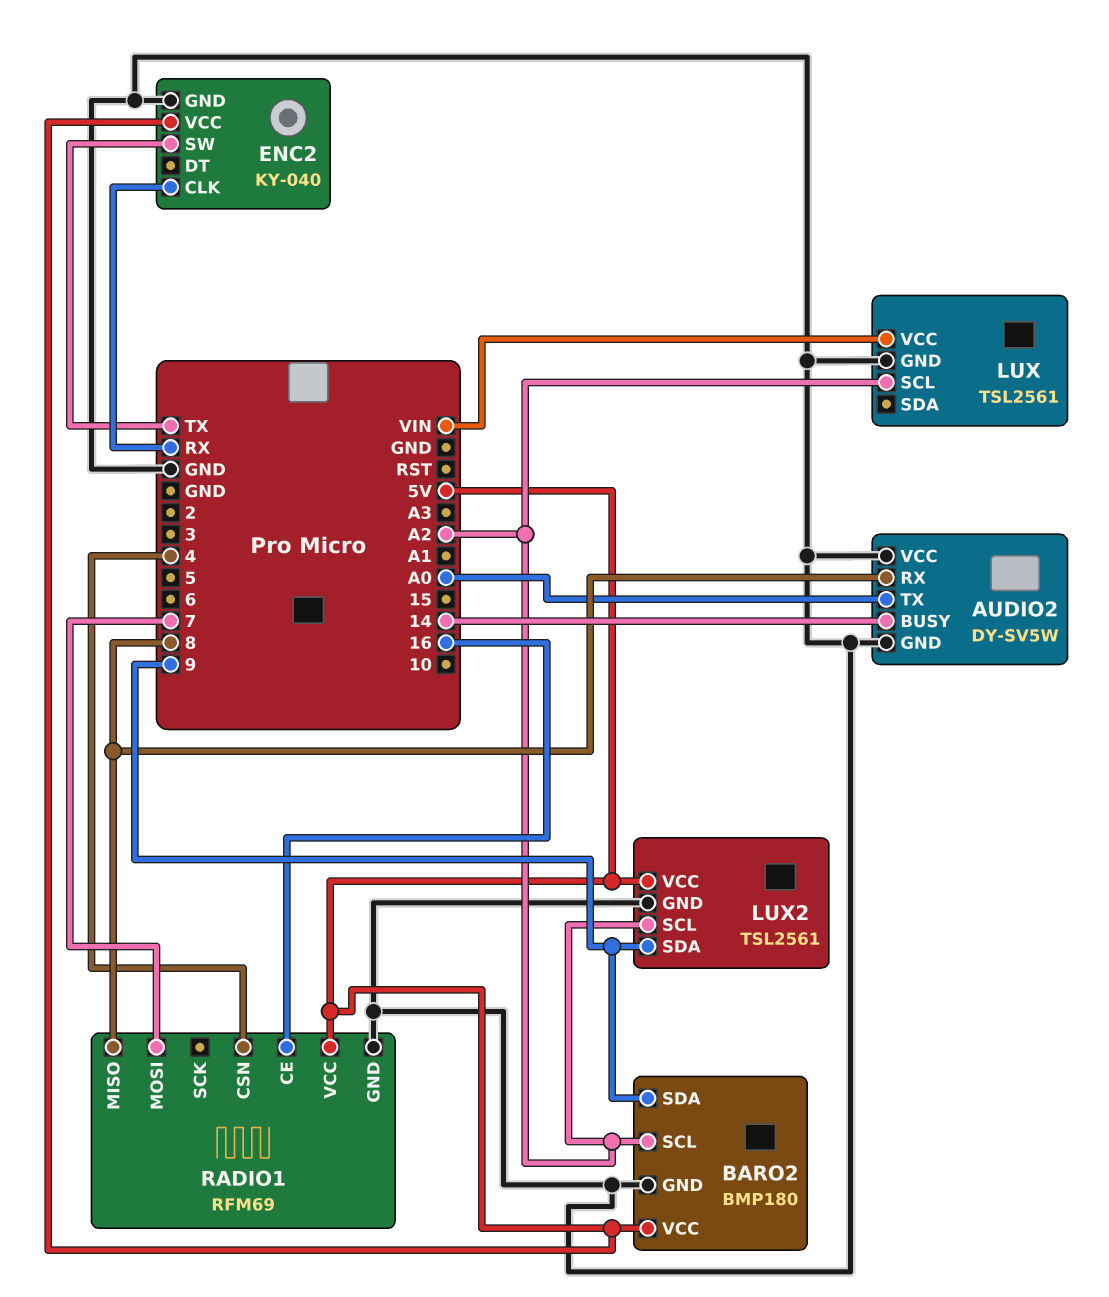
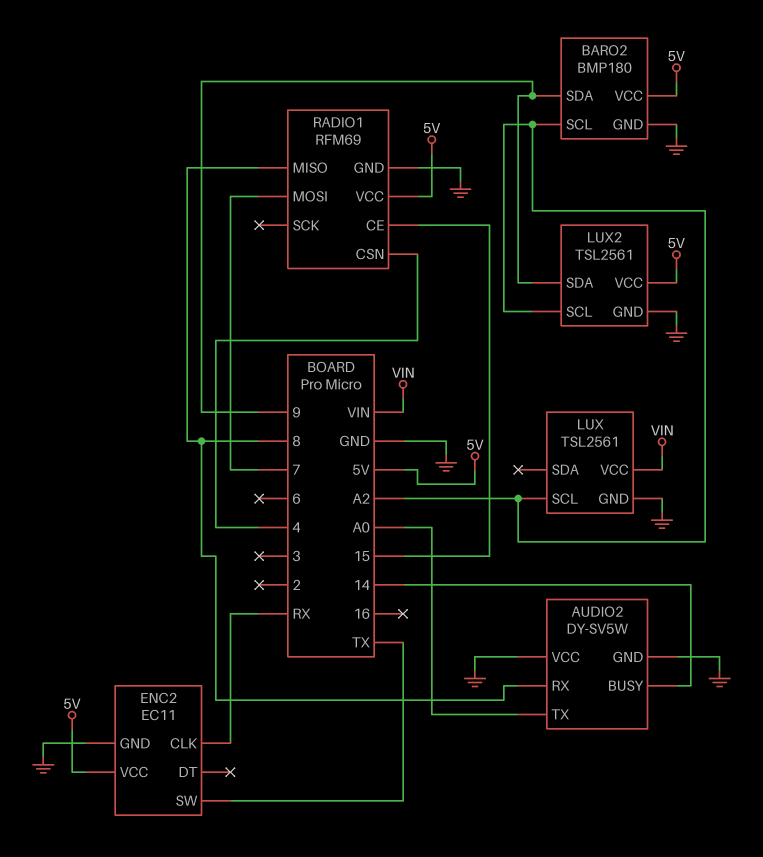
ENC2: KY-040 -> EC11
RADIO1 pin CE: 16 -> 15

